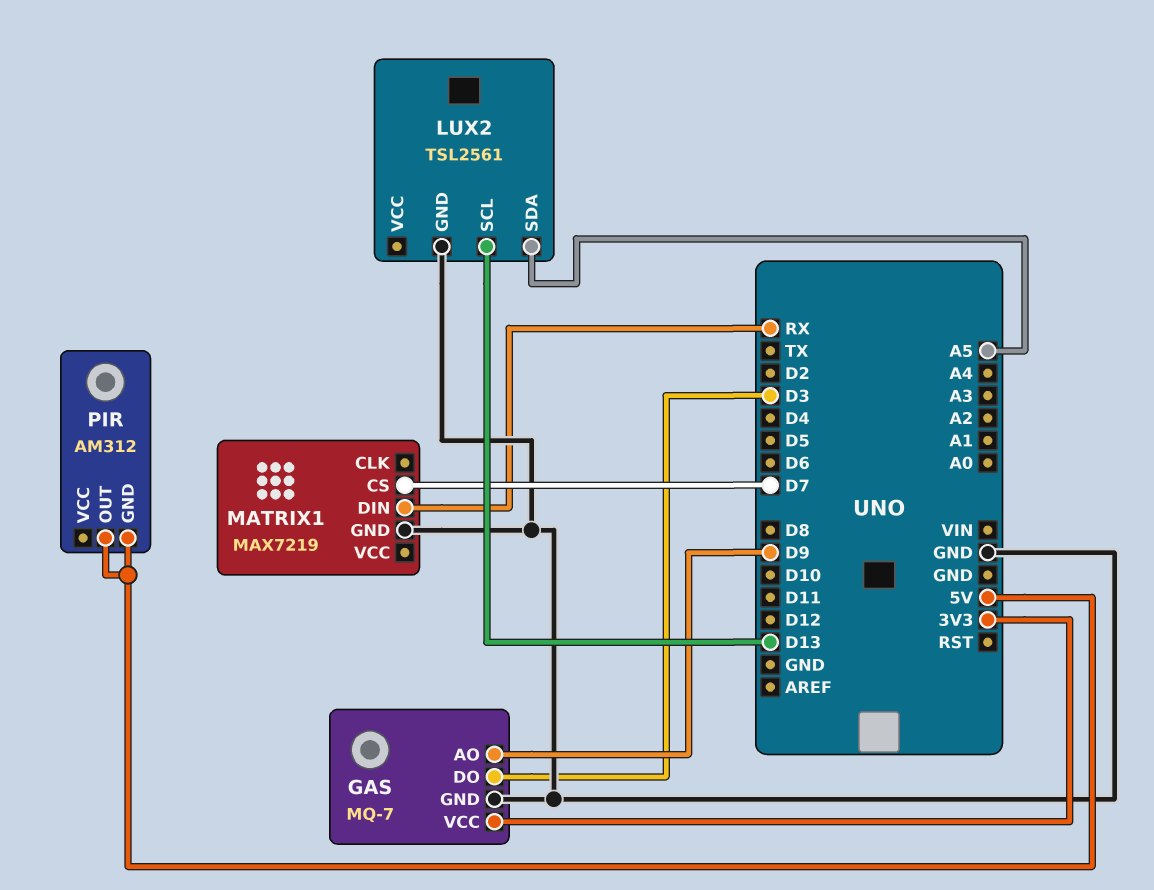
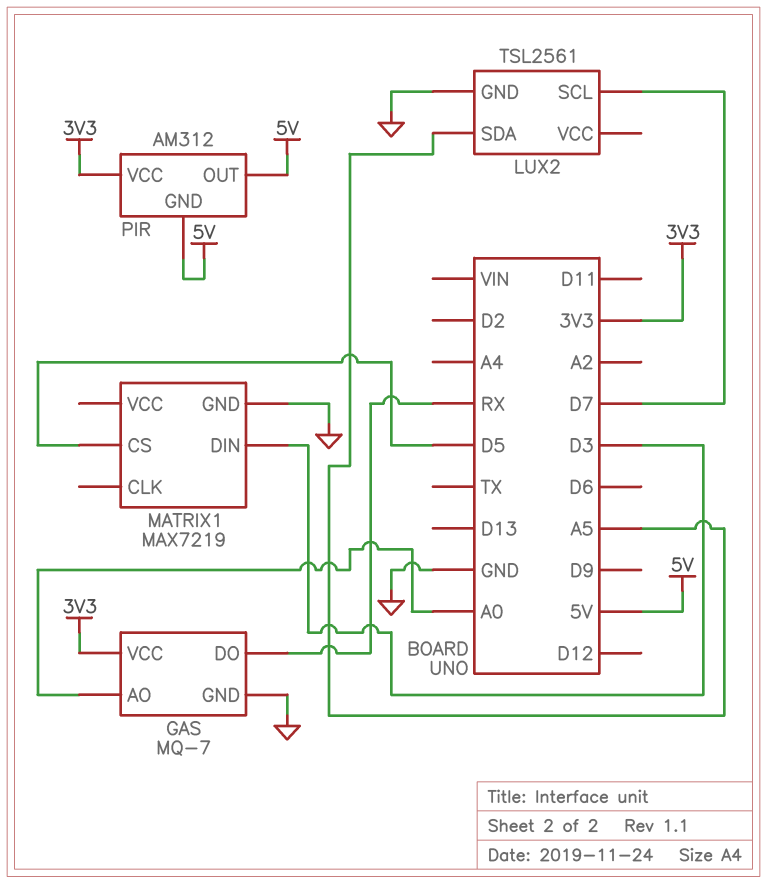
GAS pin AO: D9 -> A0
GAS pin DO: D3 -> RX
LUX2 pin SCL: D13 -> D7
MATRIX1 pin CS: D7 -> D5
MATRIX1 pin DIN: RX -> D3
PIR pin VCC: none -> 3V3

